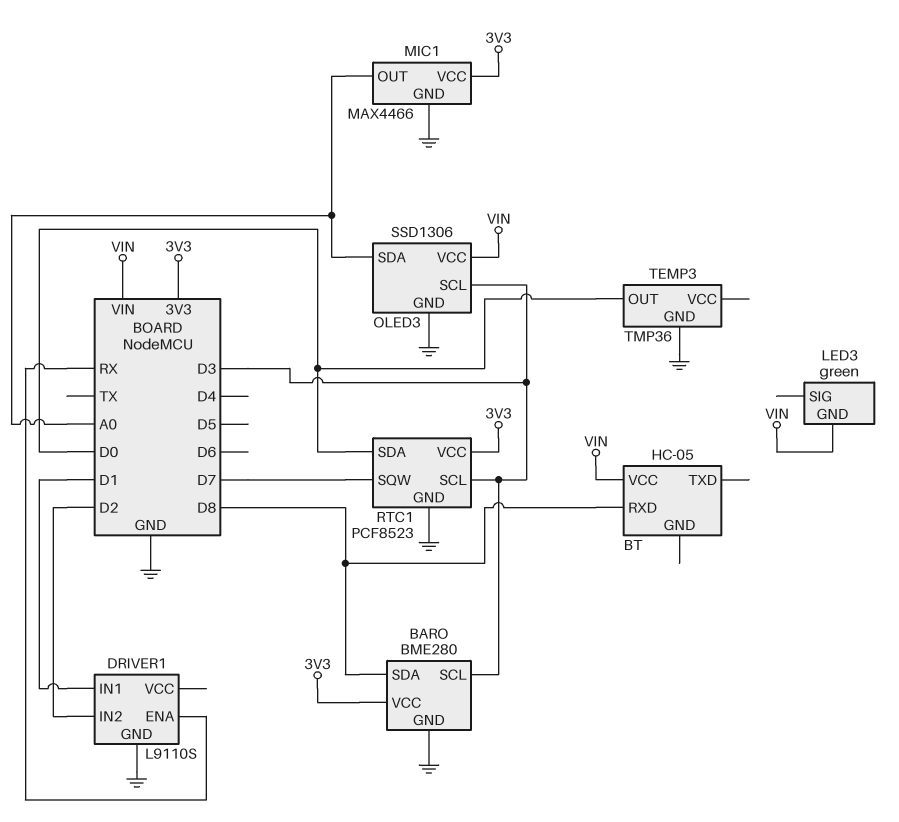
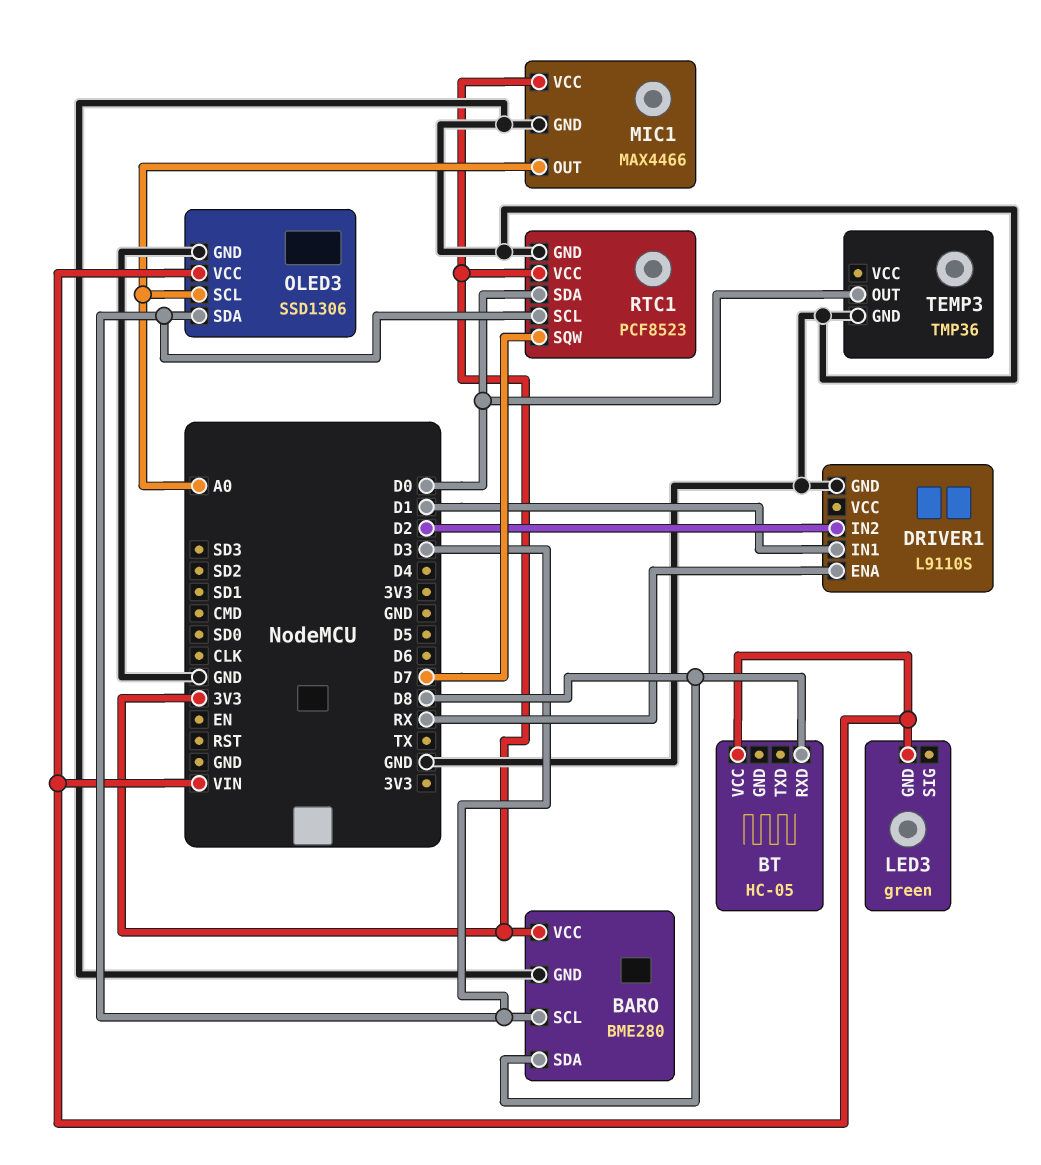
OLED3 pin SCL: D3 -> A0
OLED3 pin SDA: A0 -> D3

